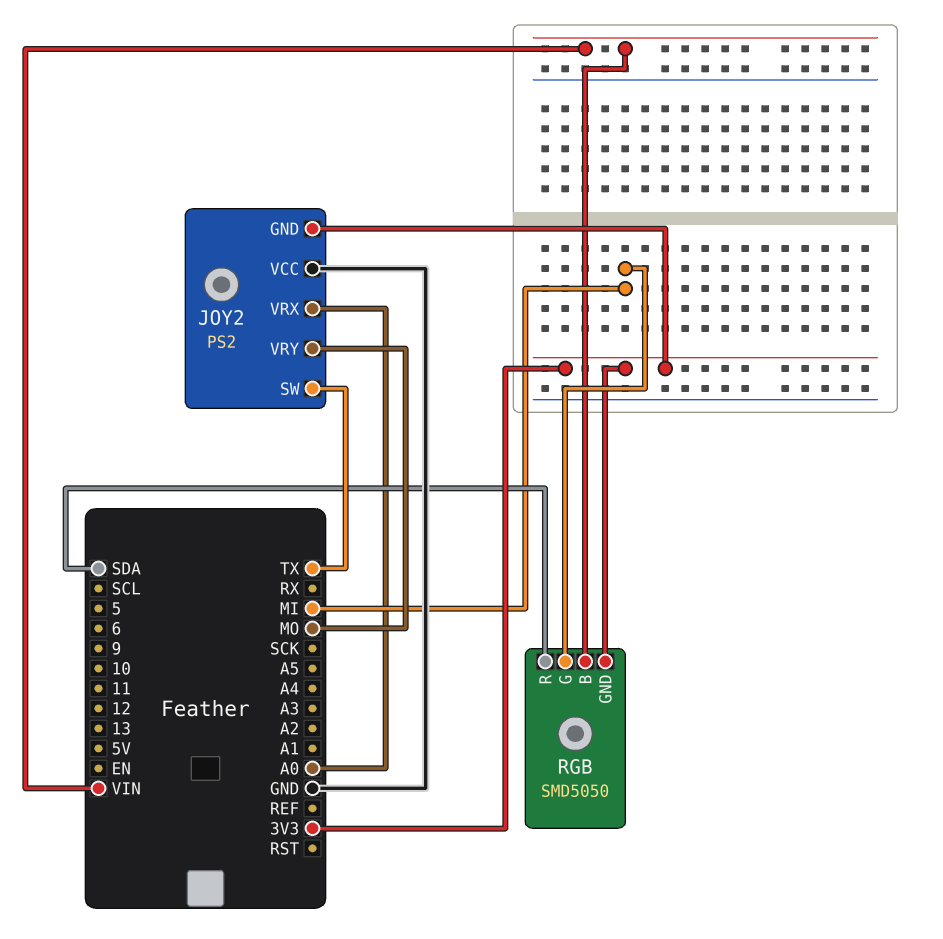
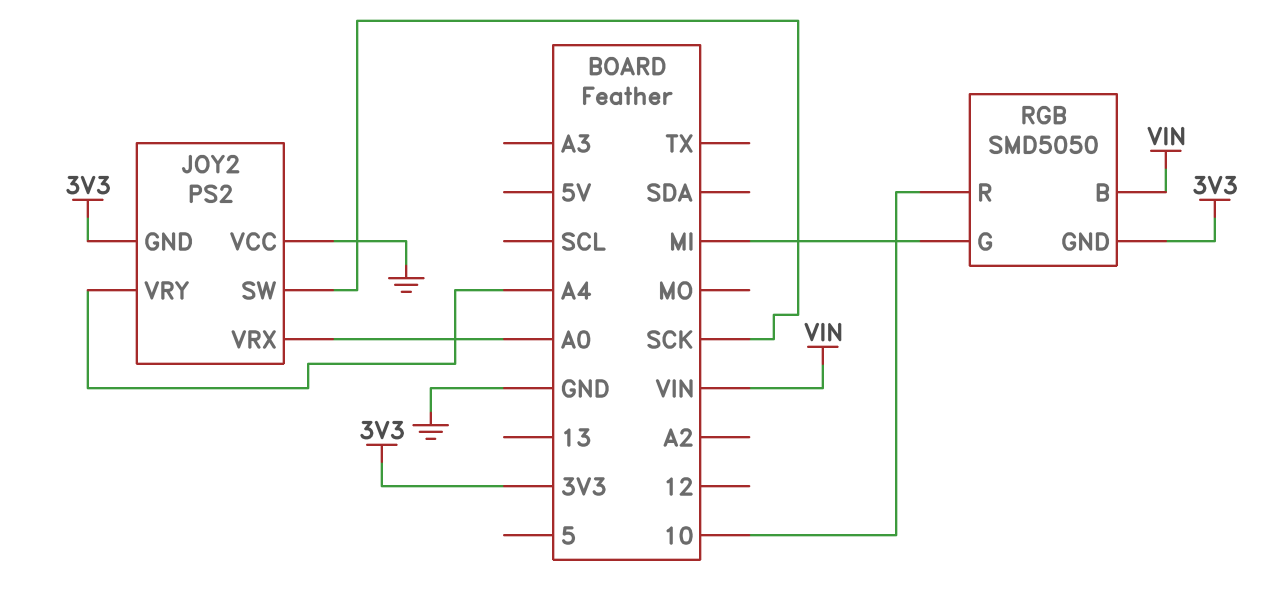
JOY2 pin SW: TX -> SCK
JOY2 pin VRY: MO -> A4
RGB pin R: SDA -> 10

